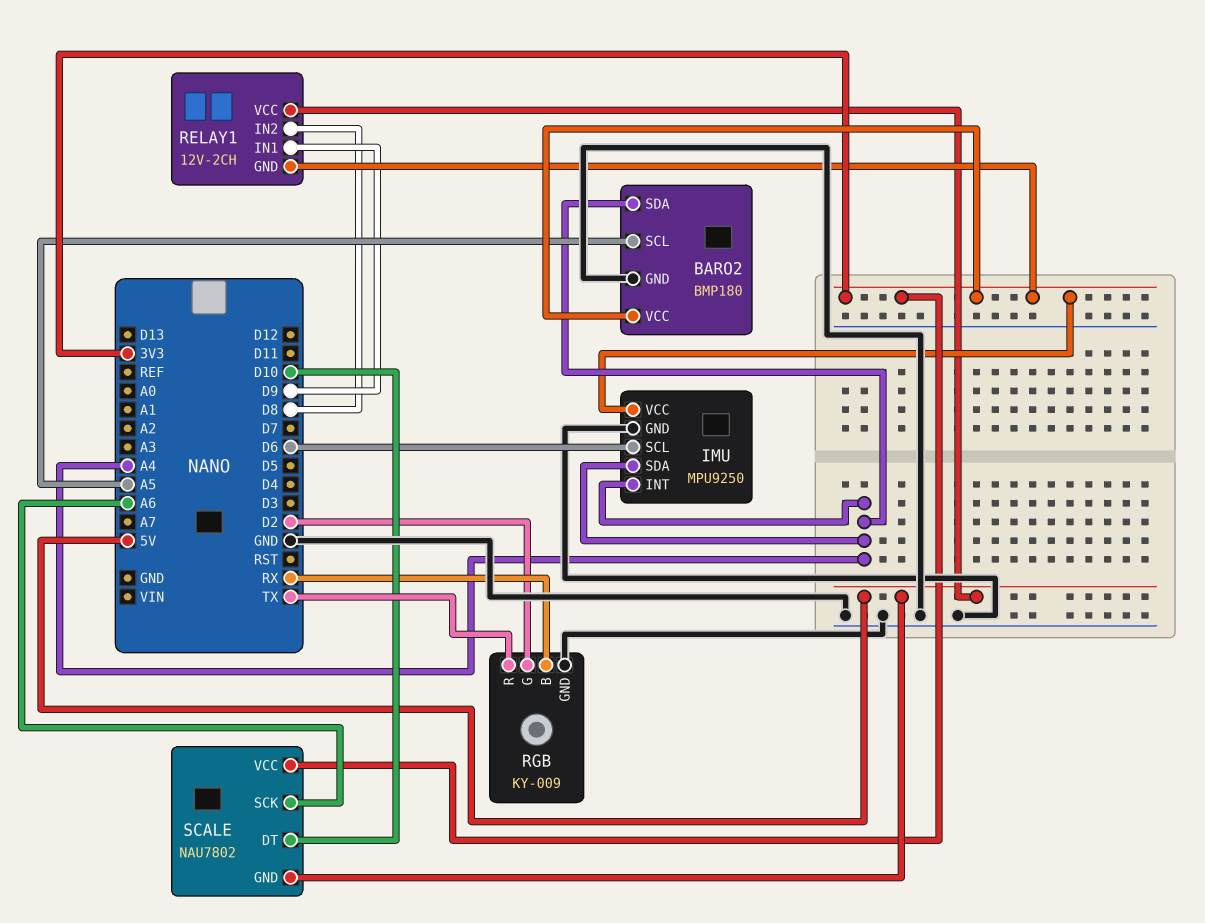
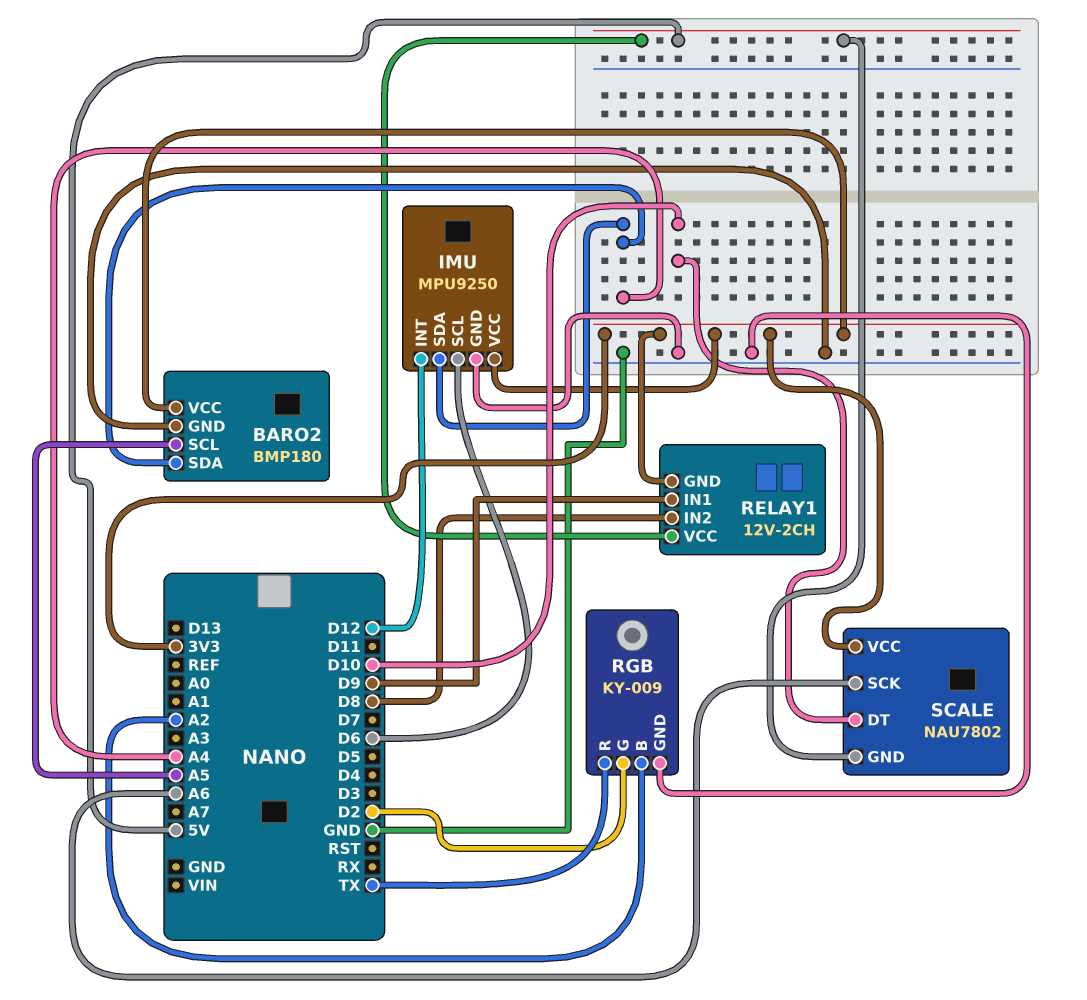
IMU pin INT: A4 -> D12
RGB pin B: RX -> A2

